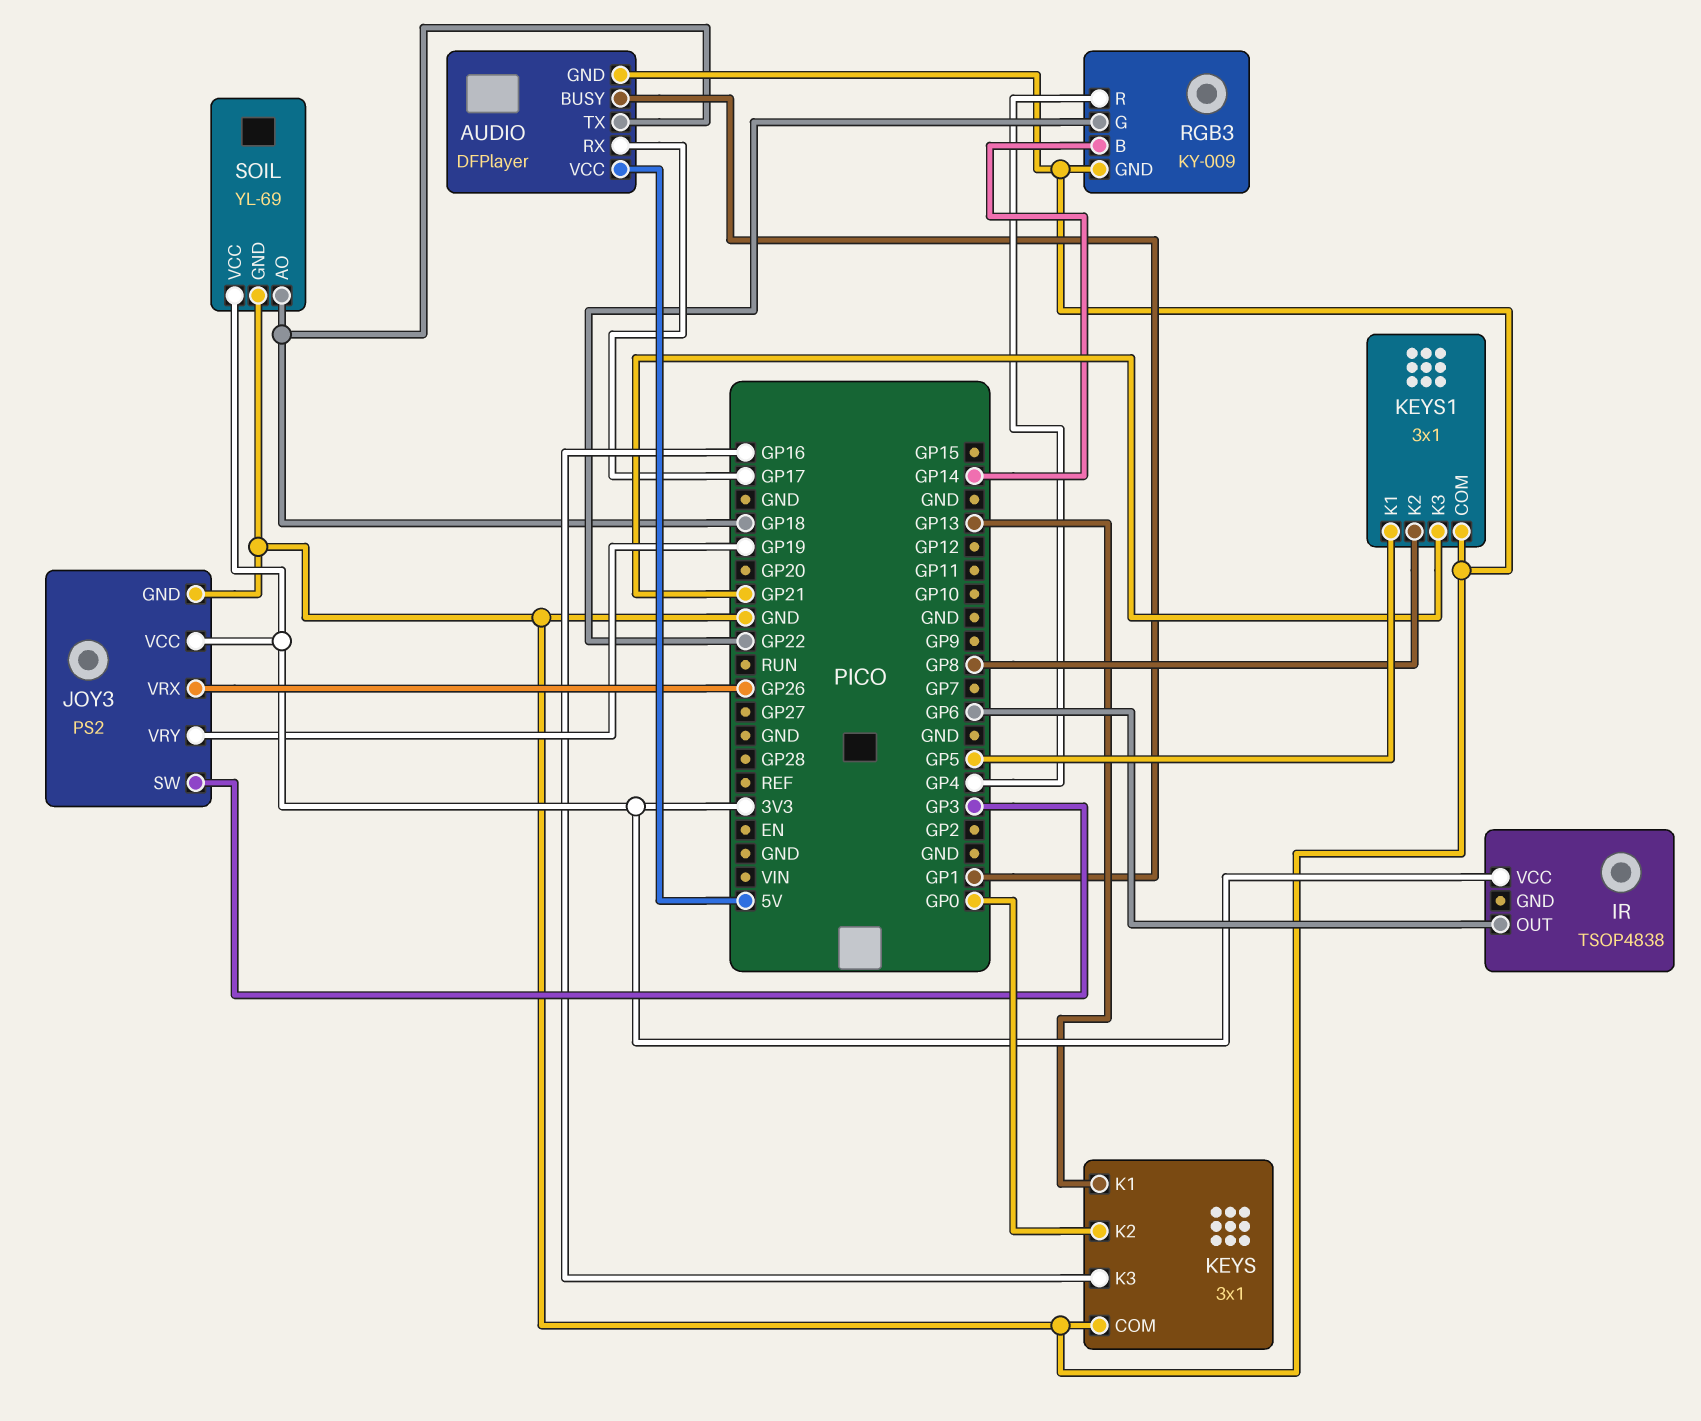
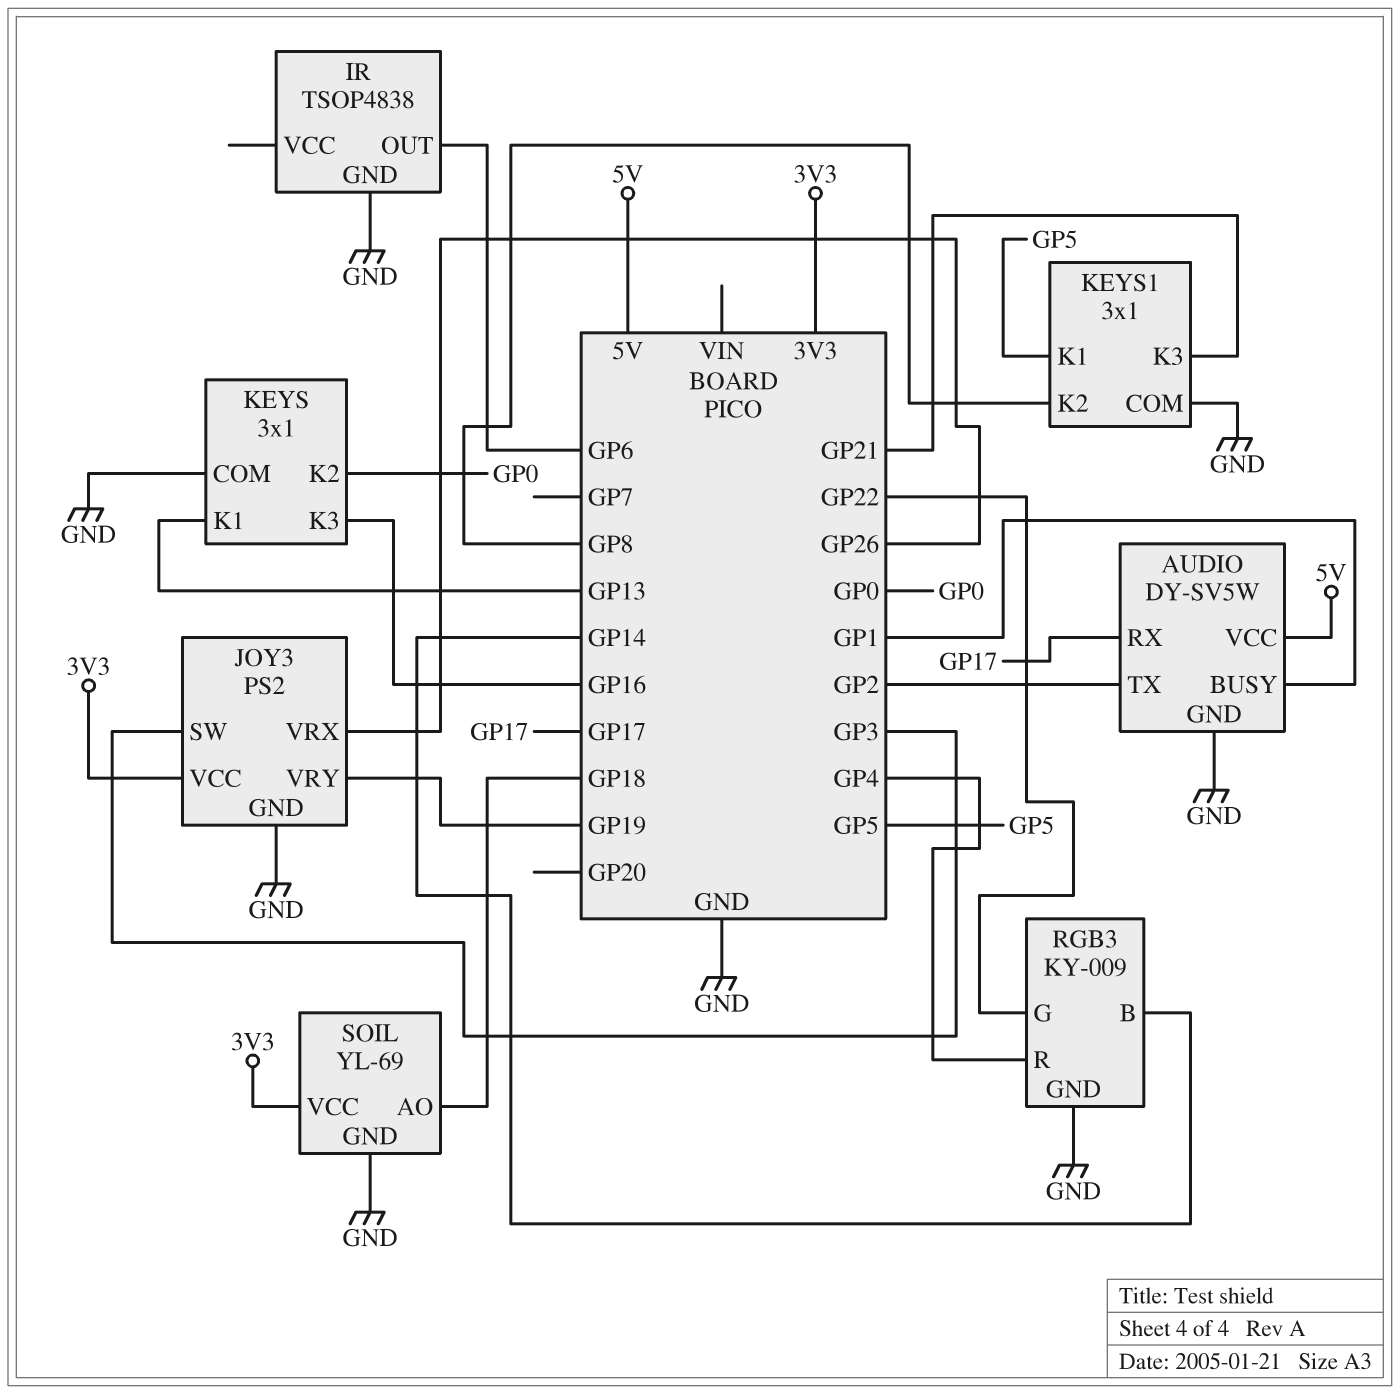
AUDIO: DFPlayer -> DY-SV5W
AUDIO pin TX: GP18 -> GP2
IR pin GND: none -> GND
IR pin VCC: 3V3 -> none

